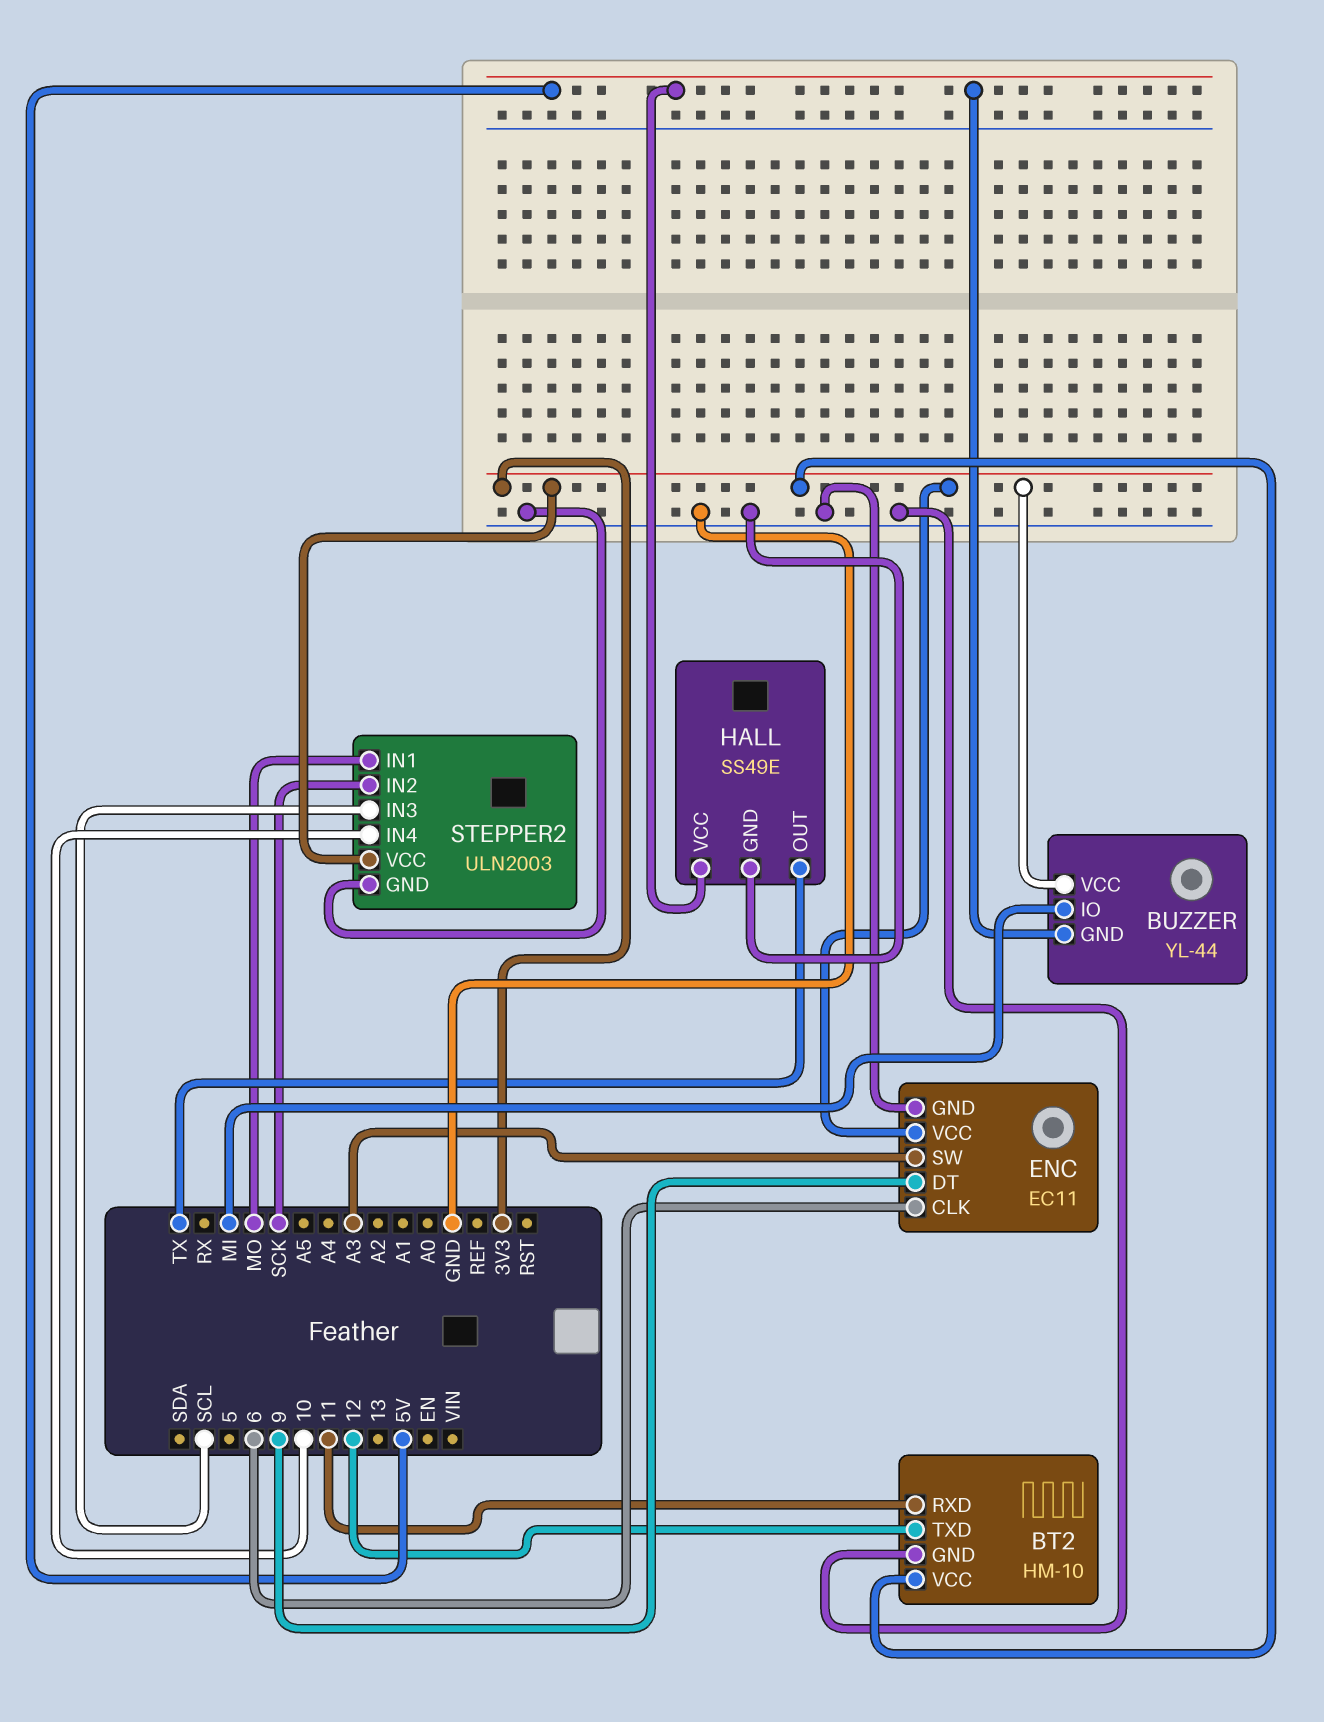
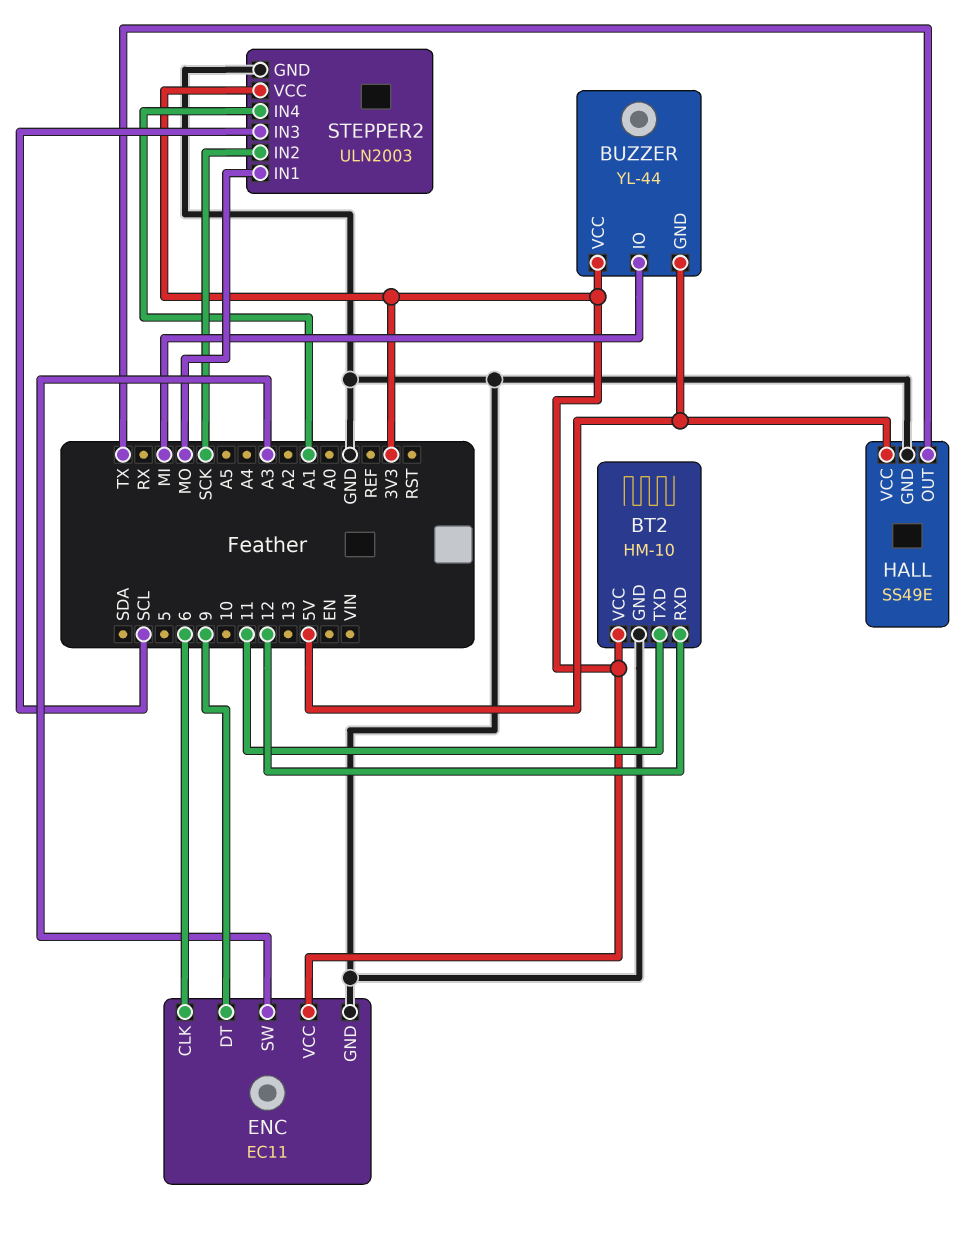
BT2 pin RXD: 11 -> 12
BT2 pin TXD: 12 -> 11
STEPPER2 pin IN4: 10 -> A1

